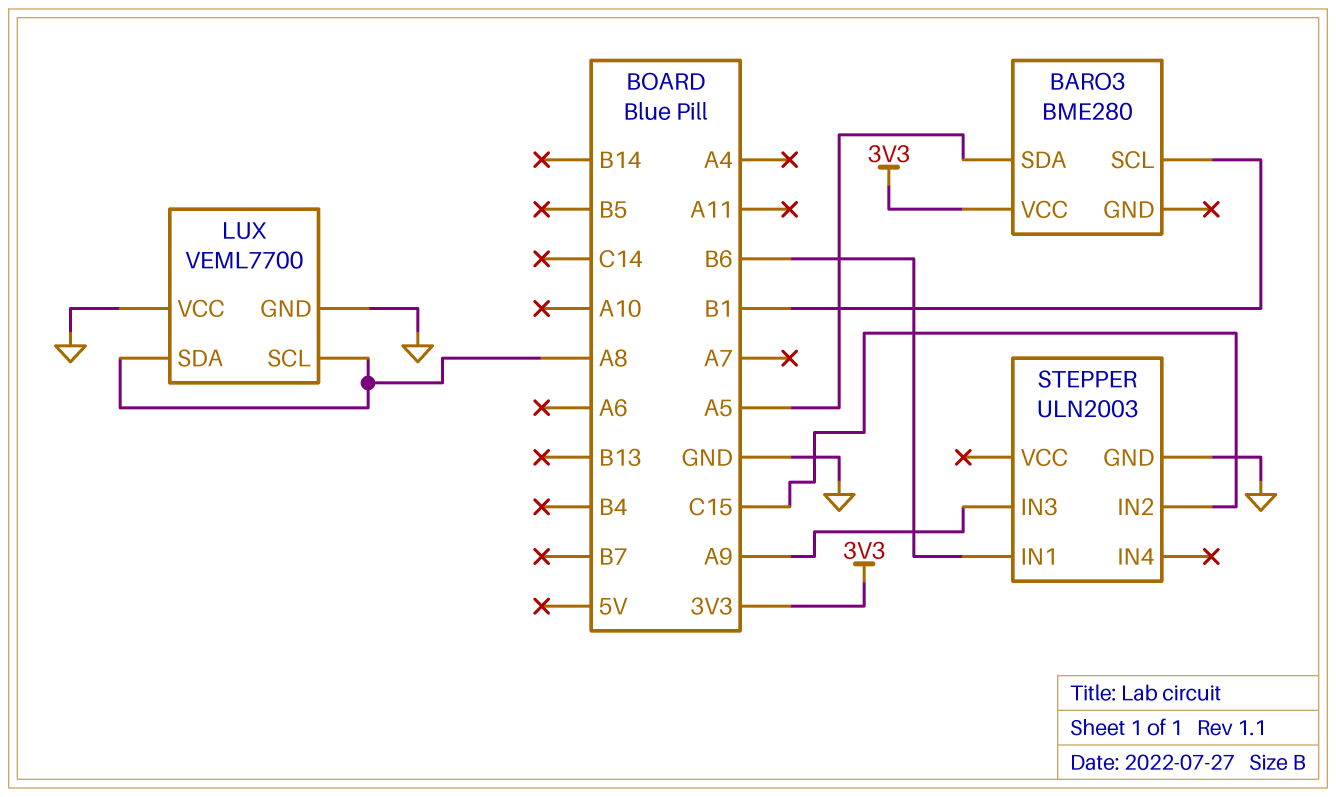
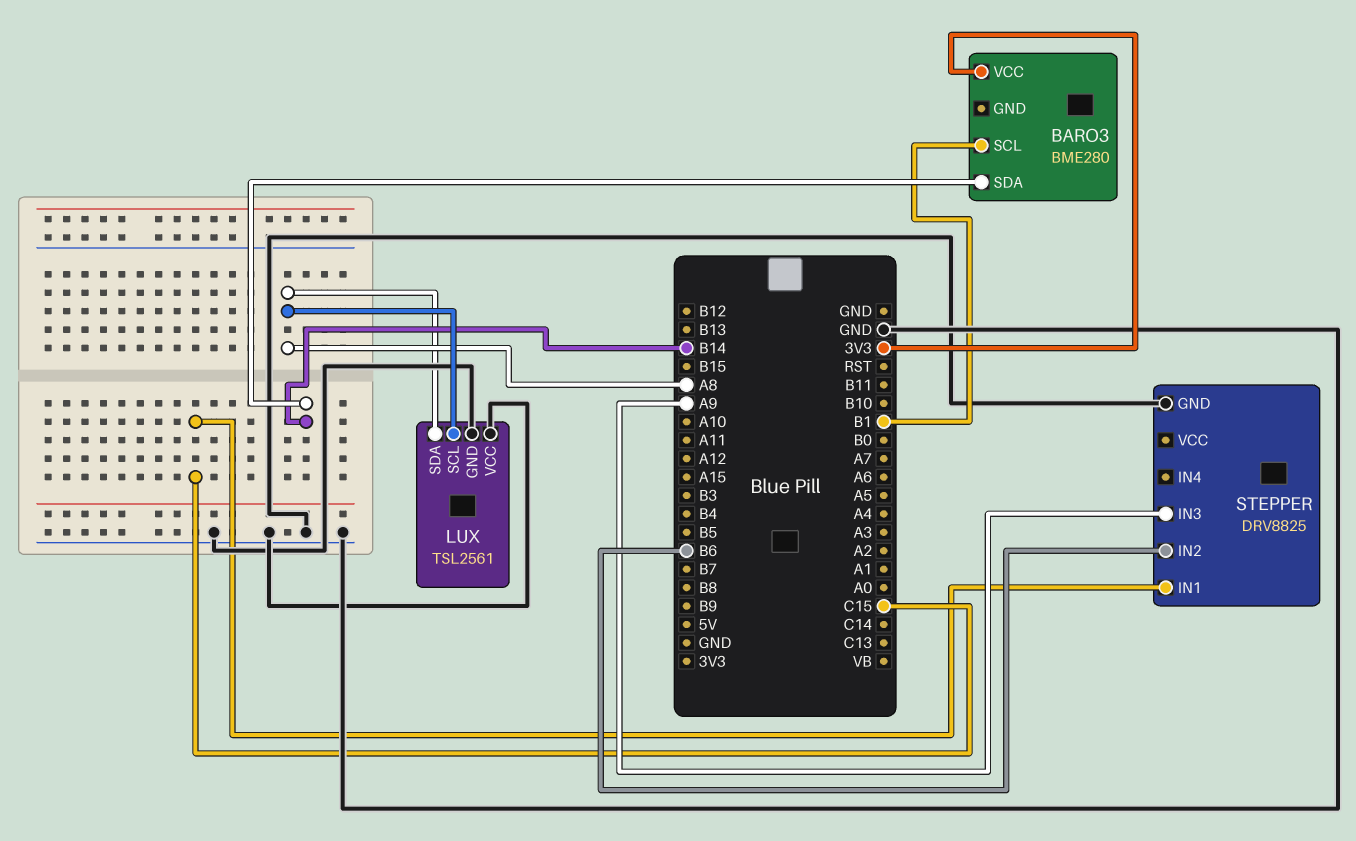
BARO3 pin SDA: A5 -> B14
LUX: VEML7700 -> TSL2561
STEPPER: ULN2003 -> DRV8825
STEPPER pin IN1: B6 -> C15
STEPPER pin IN2: C15 -> B6

